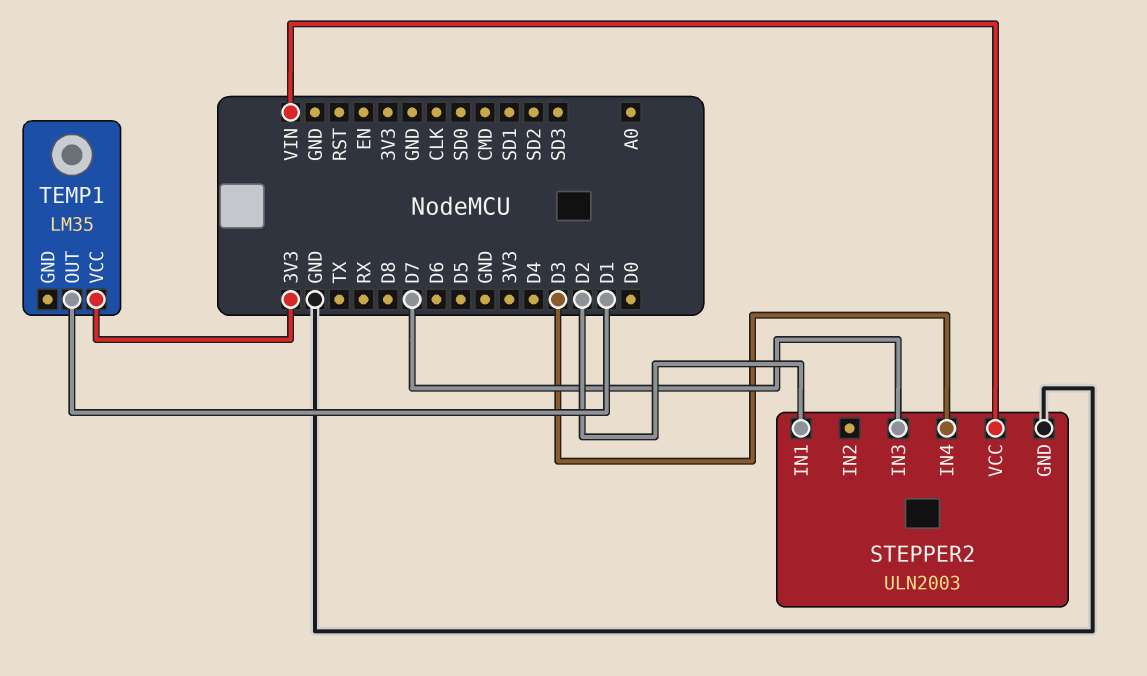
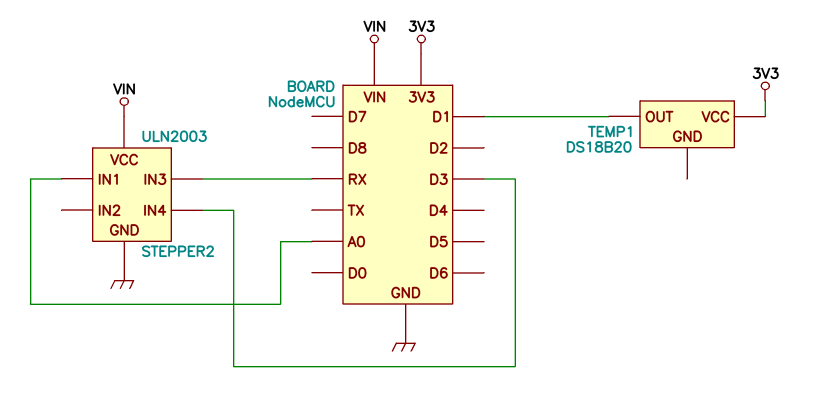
STEPPER2 pin IN1: D2 -> A0
STEPPER2 pin IN3: D7 -> RX
TEMP1: LM35 -> DS18B20

